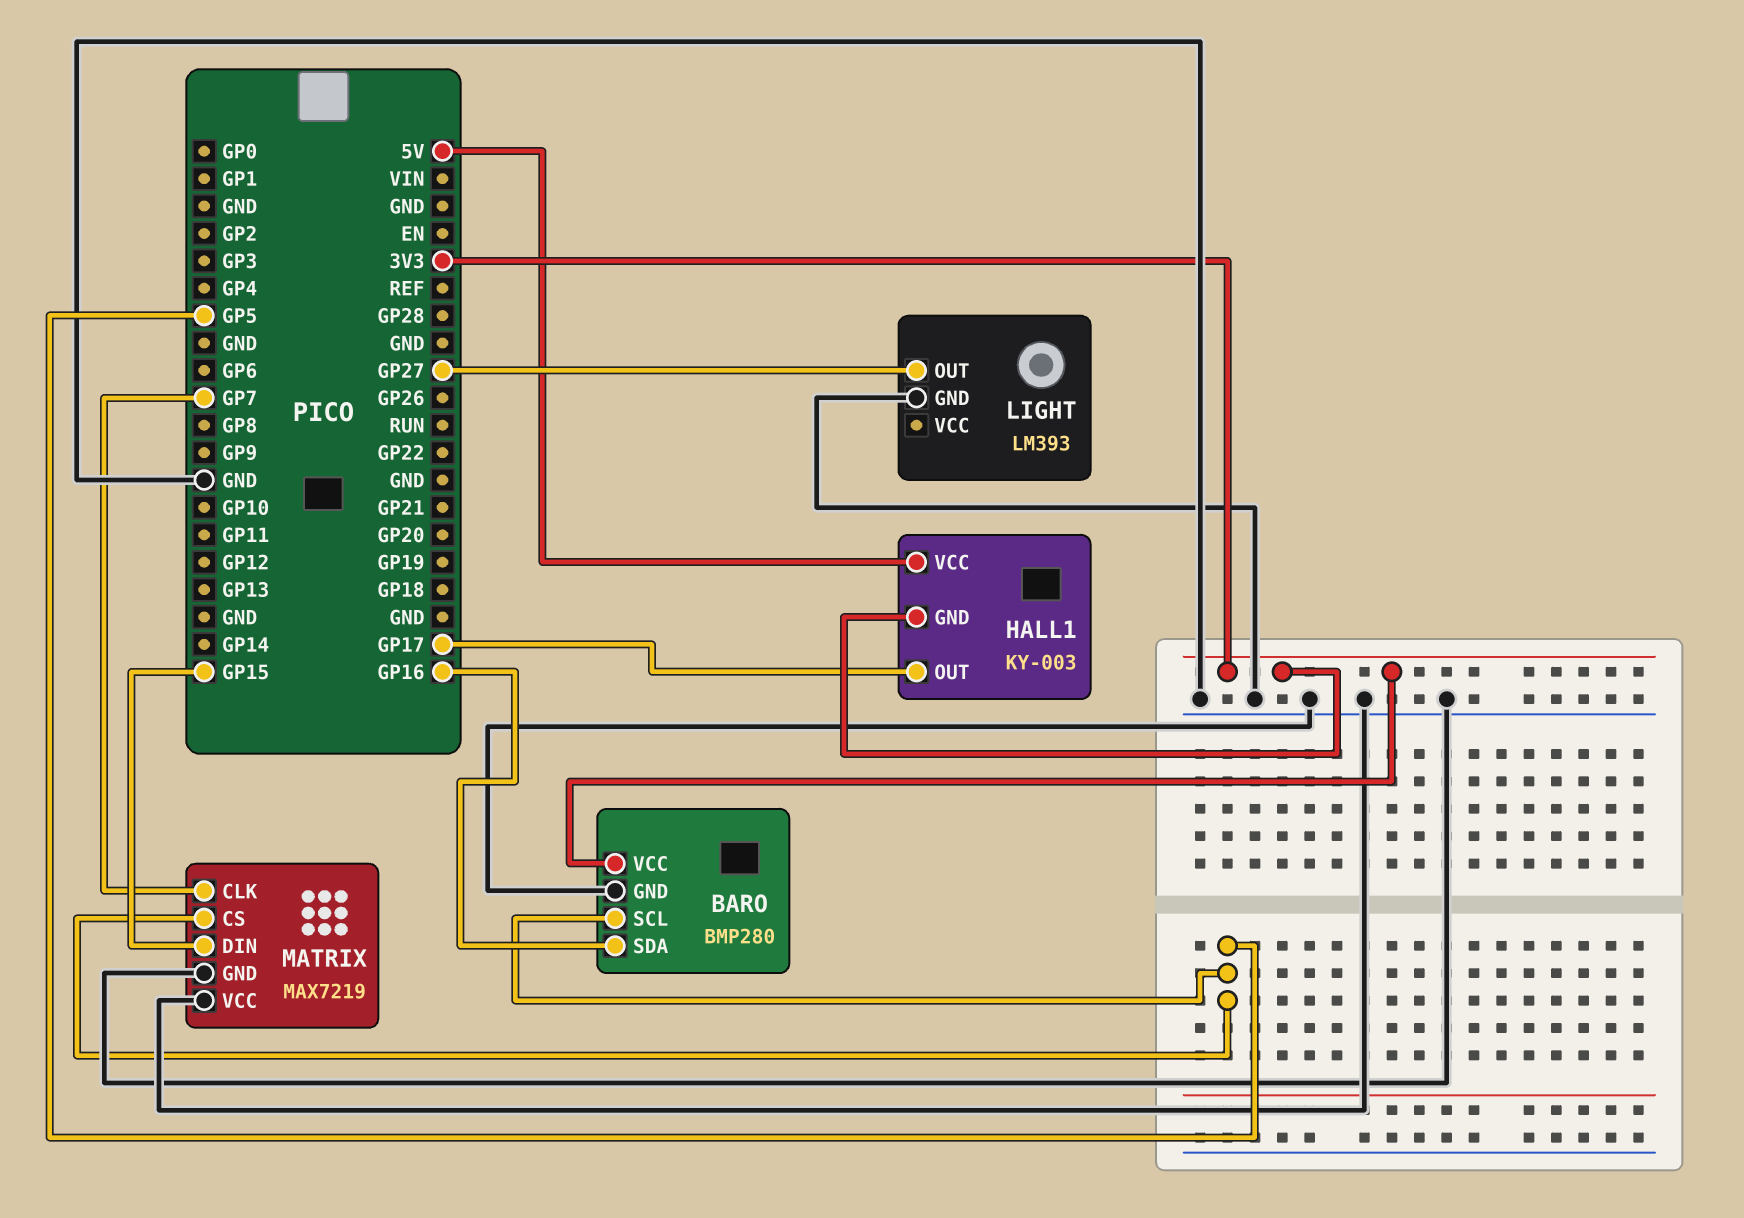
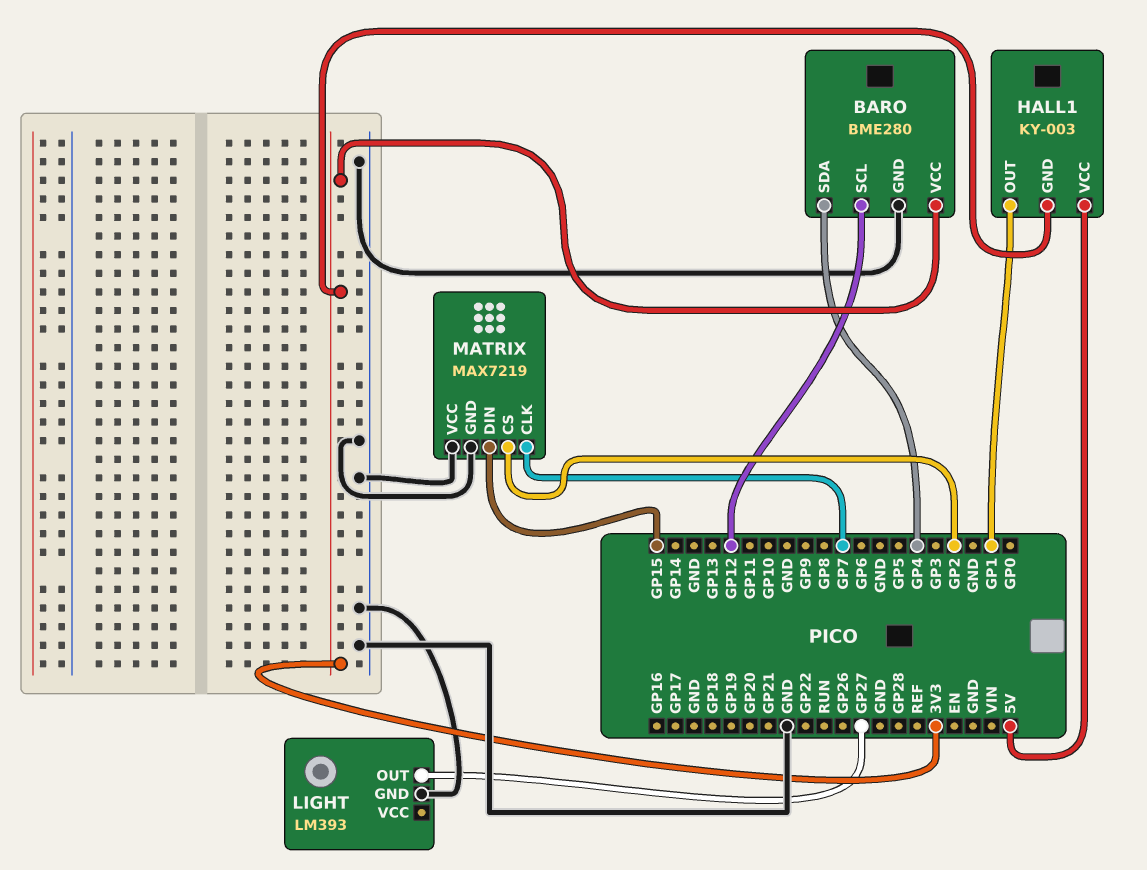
BARO: BMP280 -> BME280
BARO pin SCL: GP5 -> GP12
BARO pin SDA: GP16 -> GP4
HALL1 pin OUT: GP17 -> GP1
MATRIX pin CS: GP5 -> GP2

